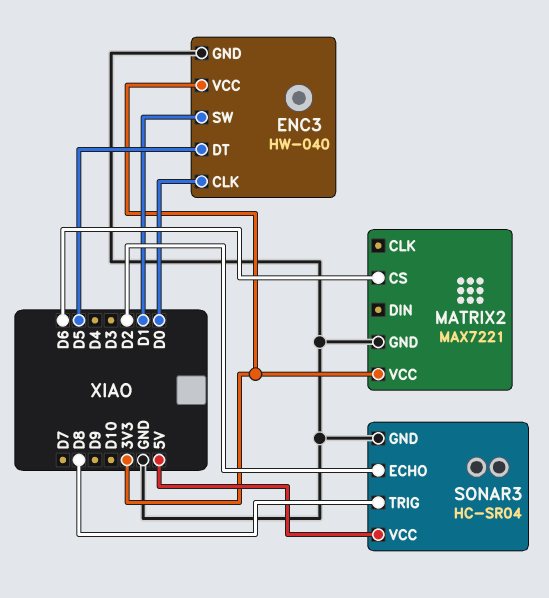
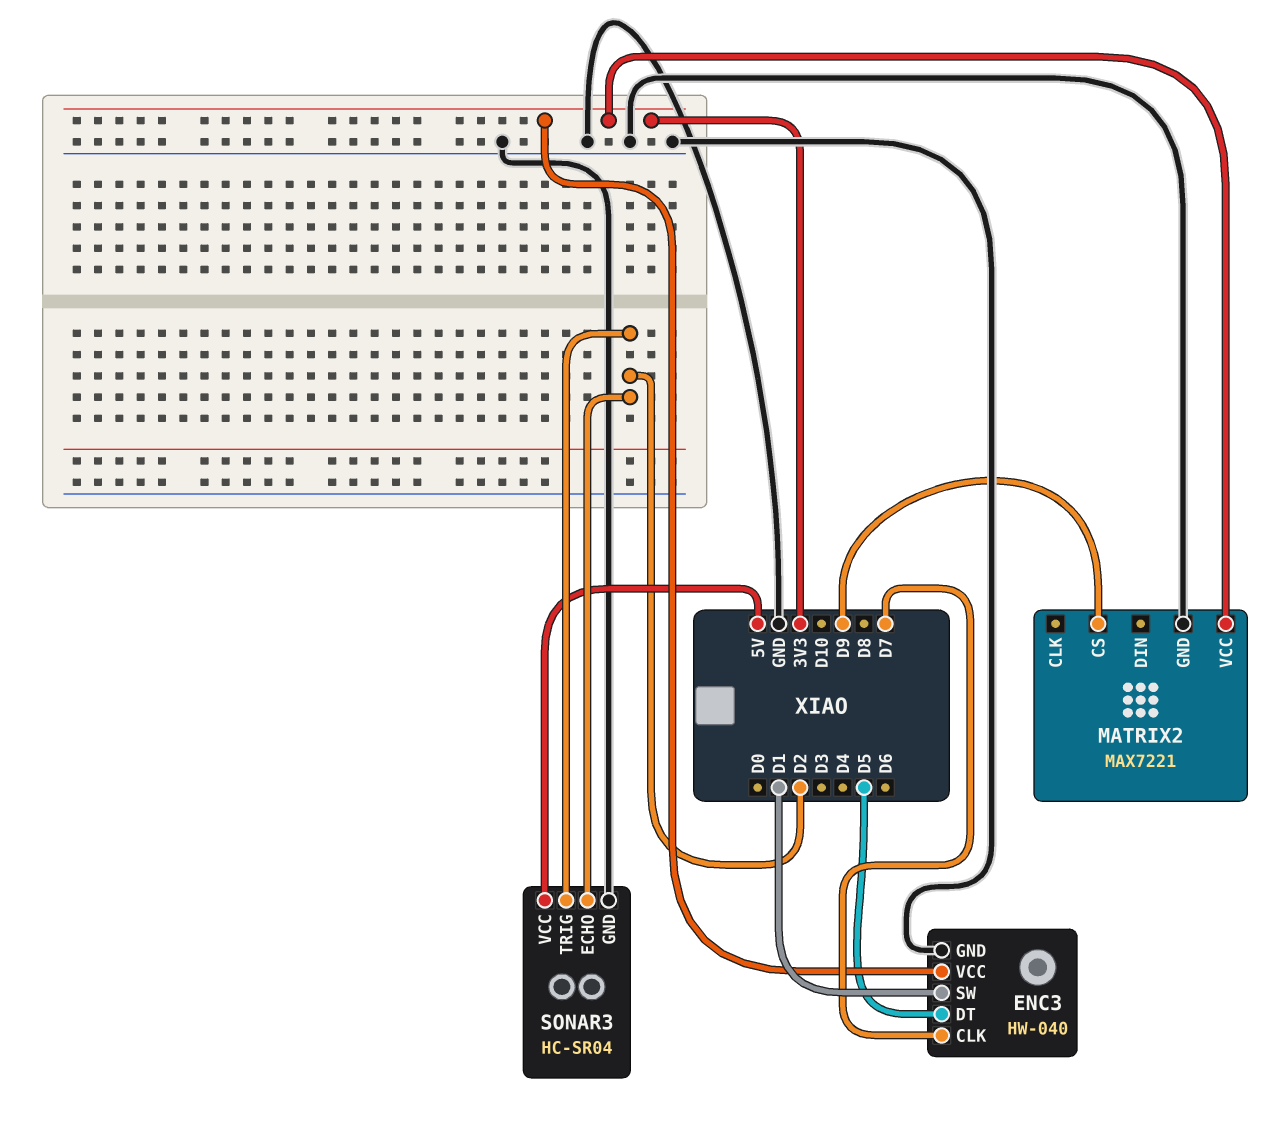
ENC3 pin CLK: D0 -> D7
MATRIX2 pin CS: D6 -> D9
SONAR3 pin TRIG: D8 -> D2

